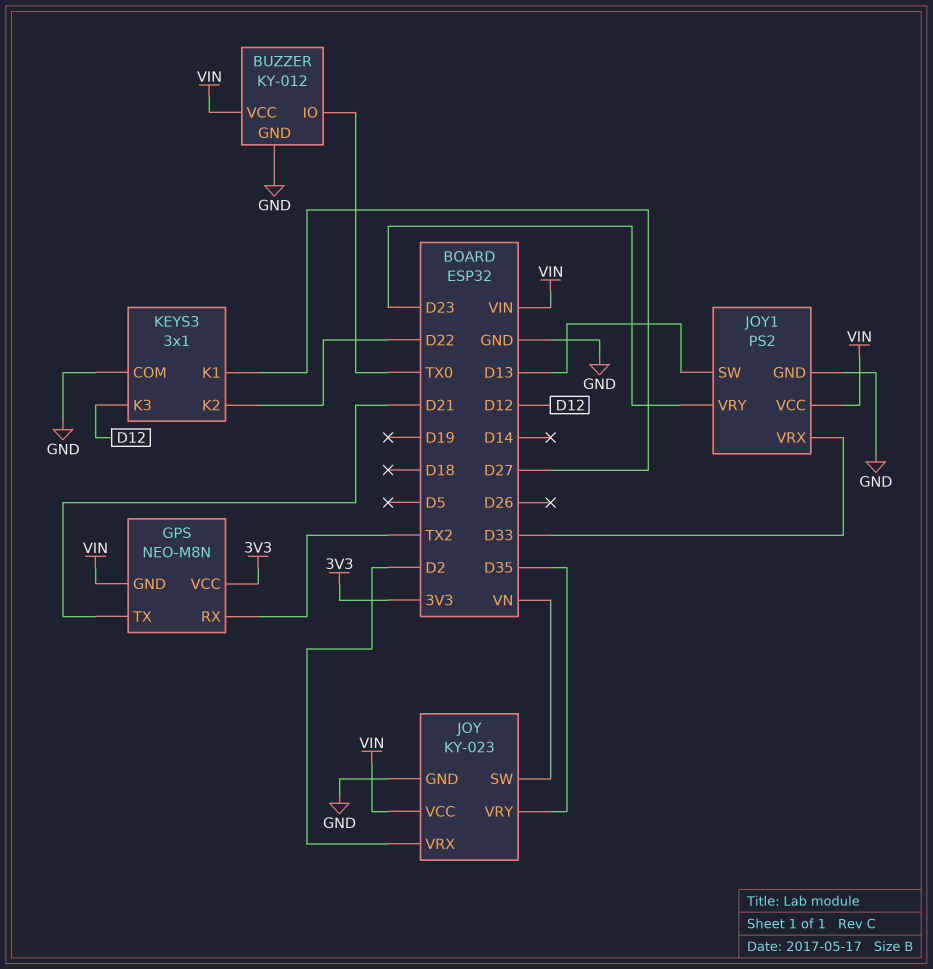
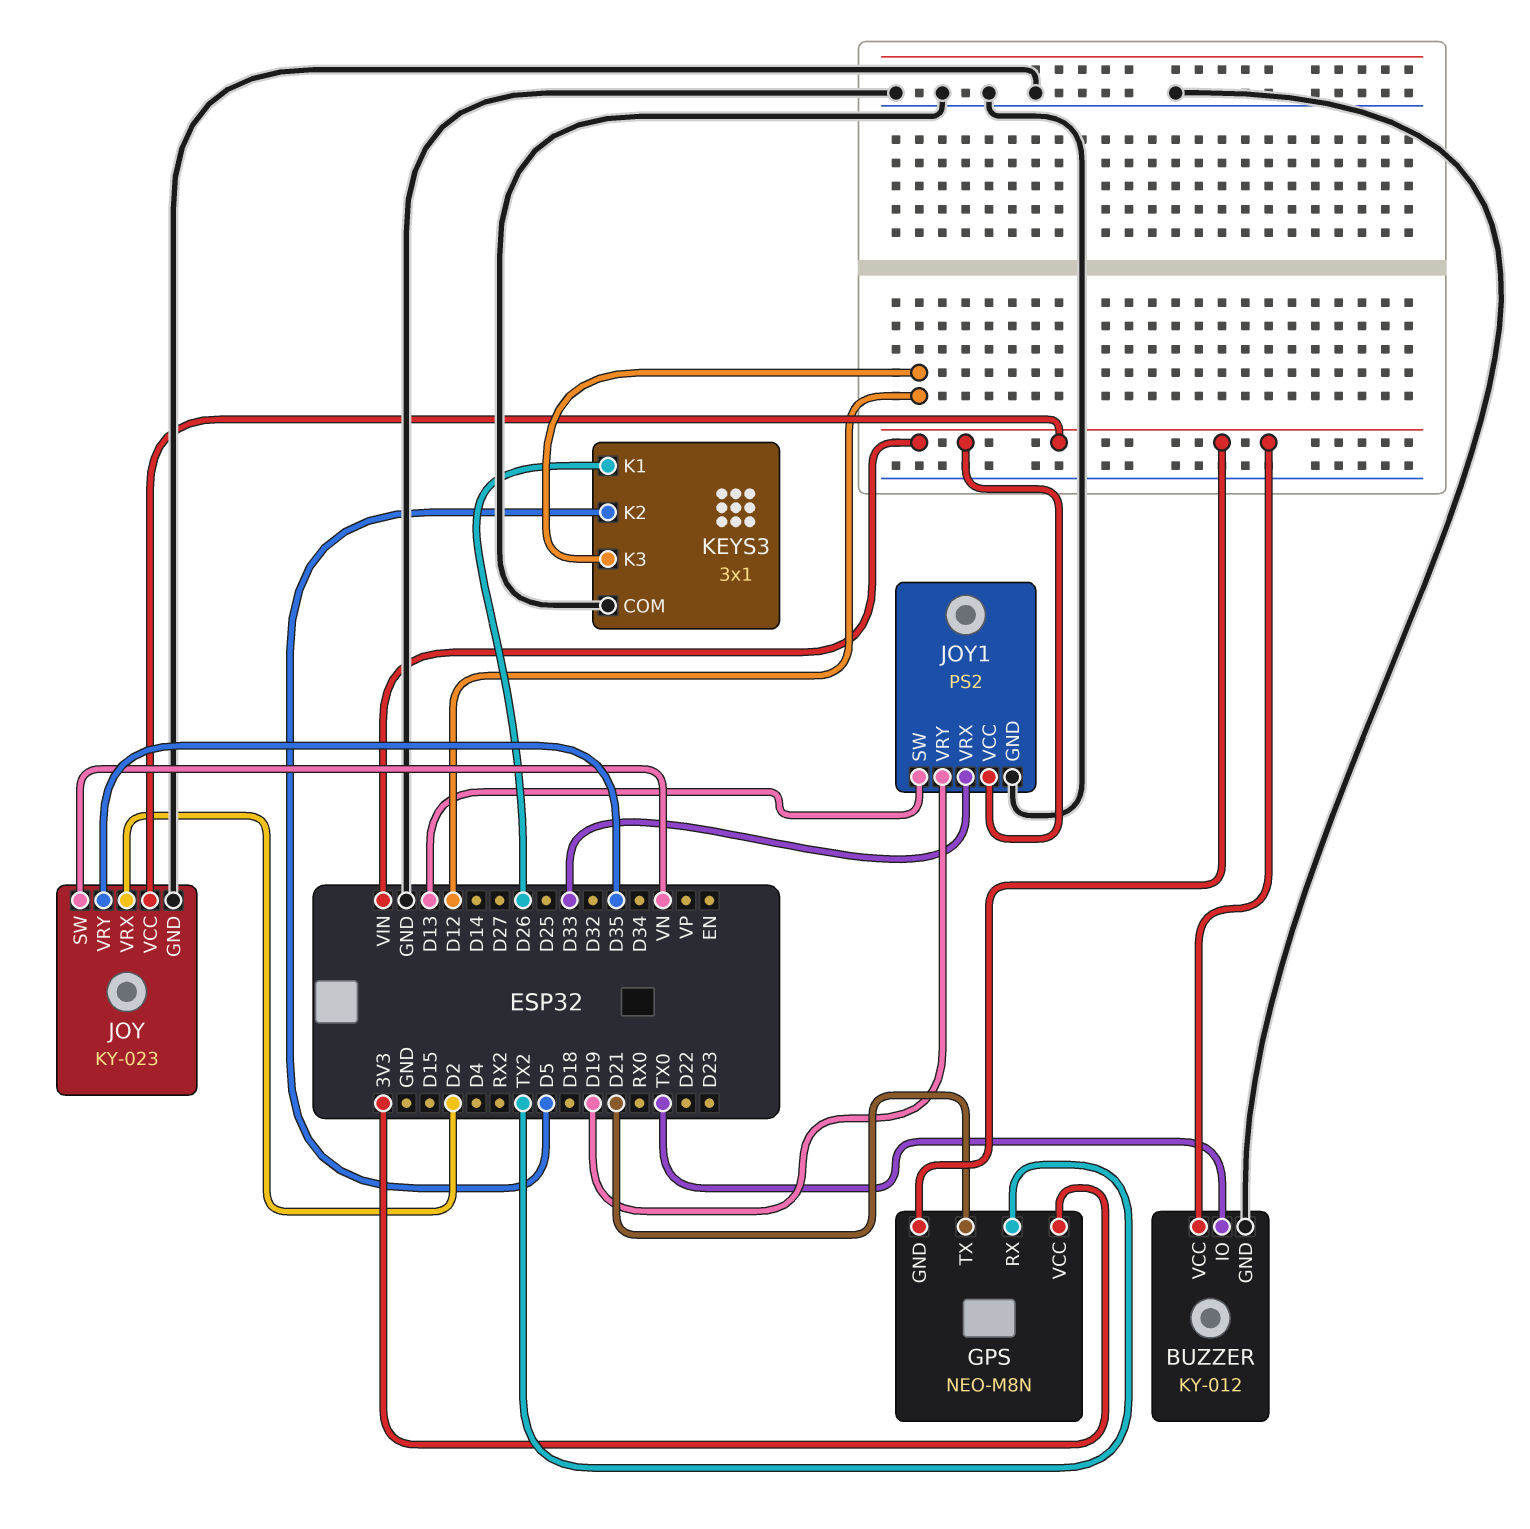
JOY1 pin VRY: D23 -> D19
KEYS3 pin K1: D27 -> D26
KEYS3 pin K2: D22 -> D5

